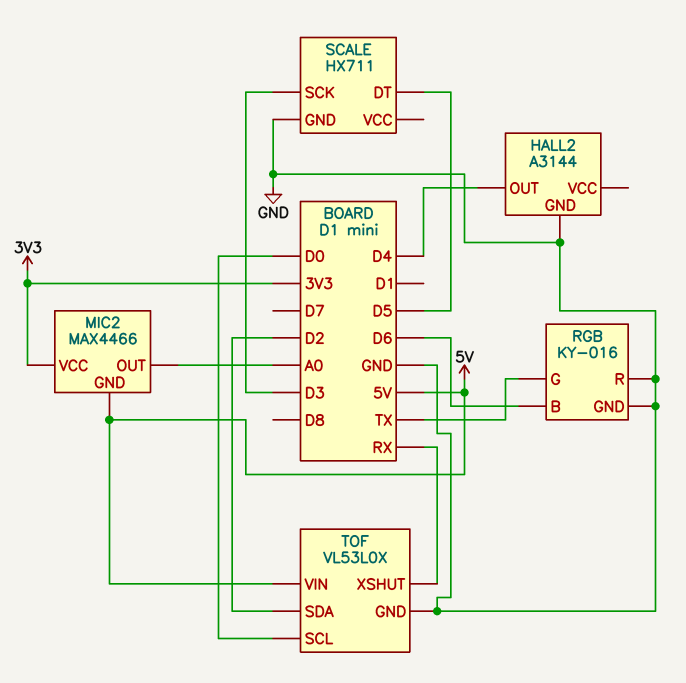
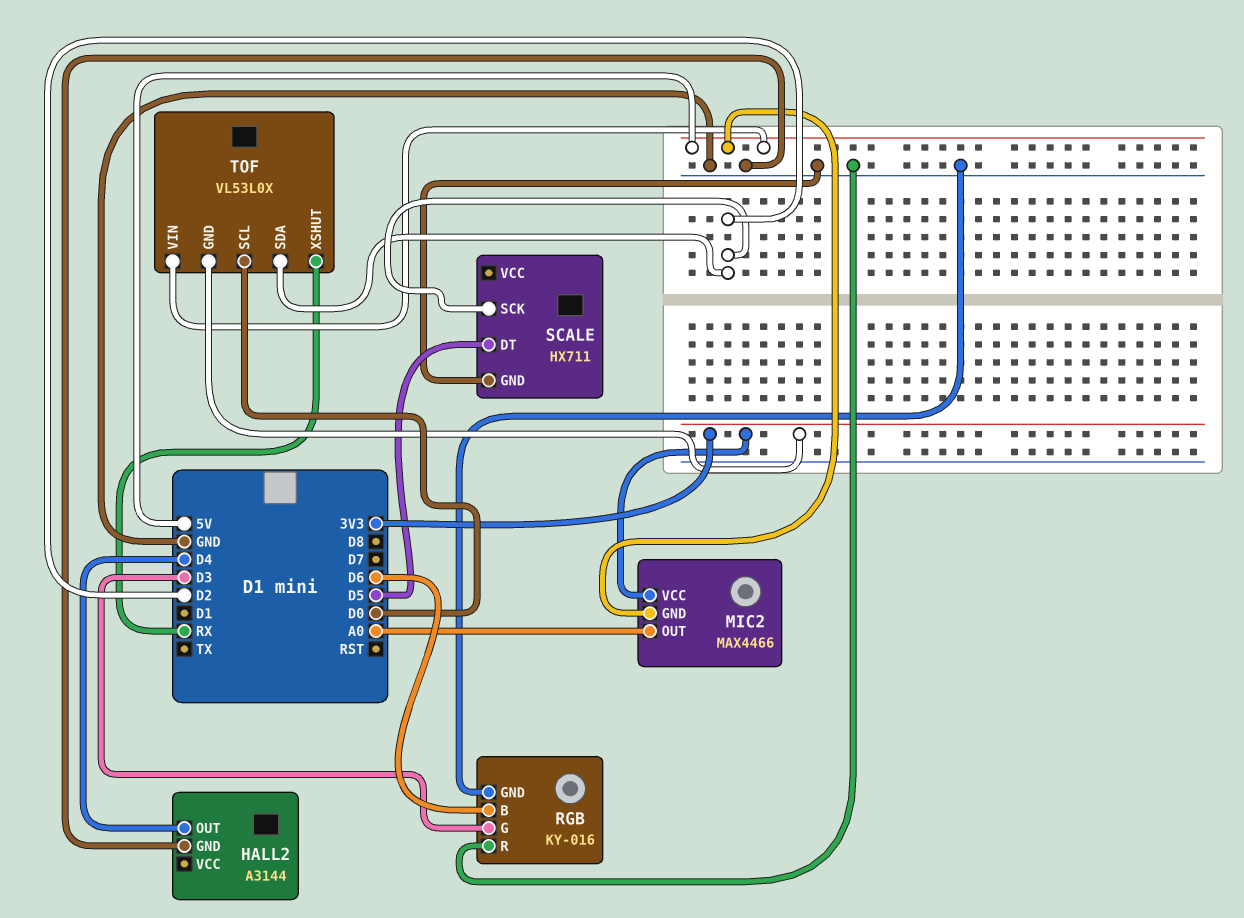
RGB pin G: TX -> D3
SCALE pin SCK: D3 -> D2
TOF pin GND: GND -> 3V3

